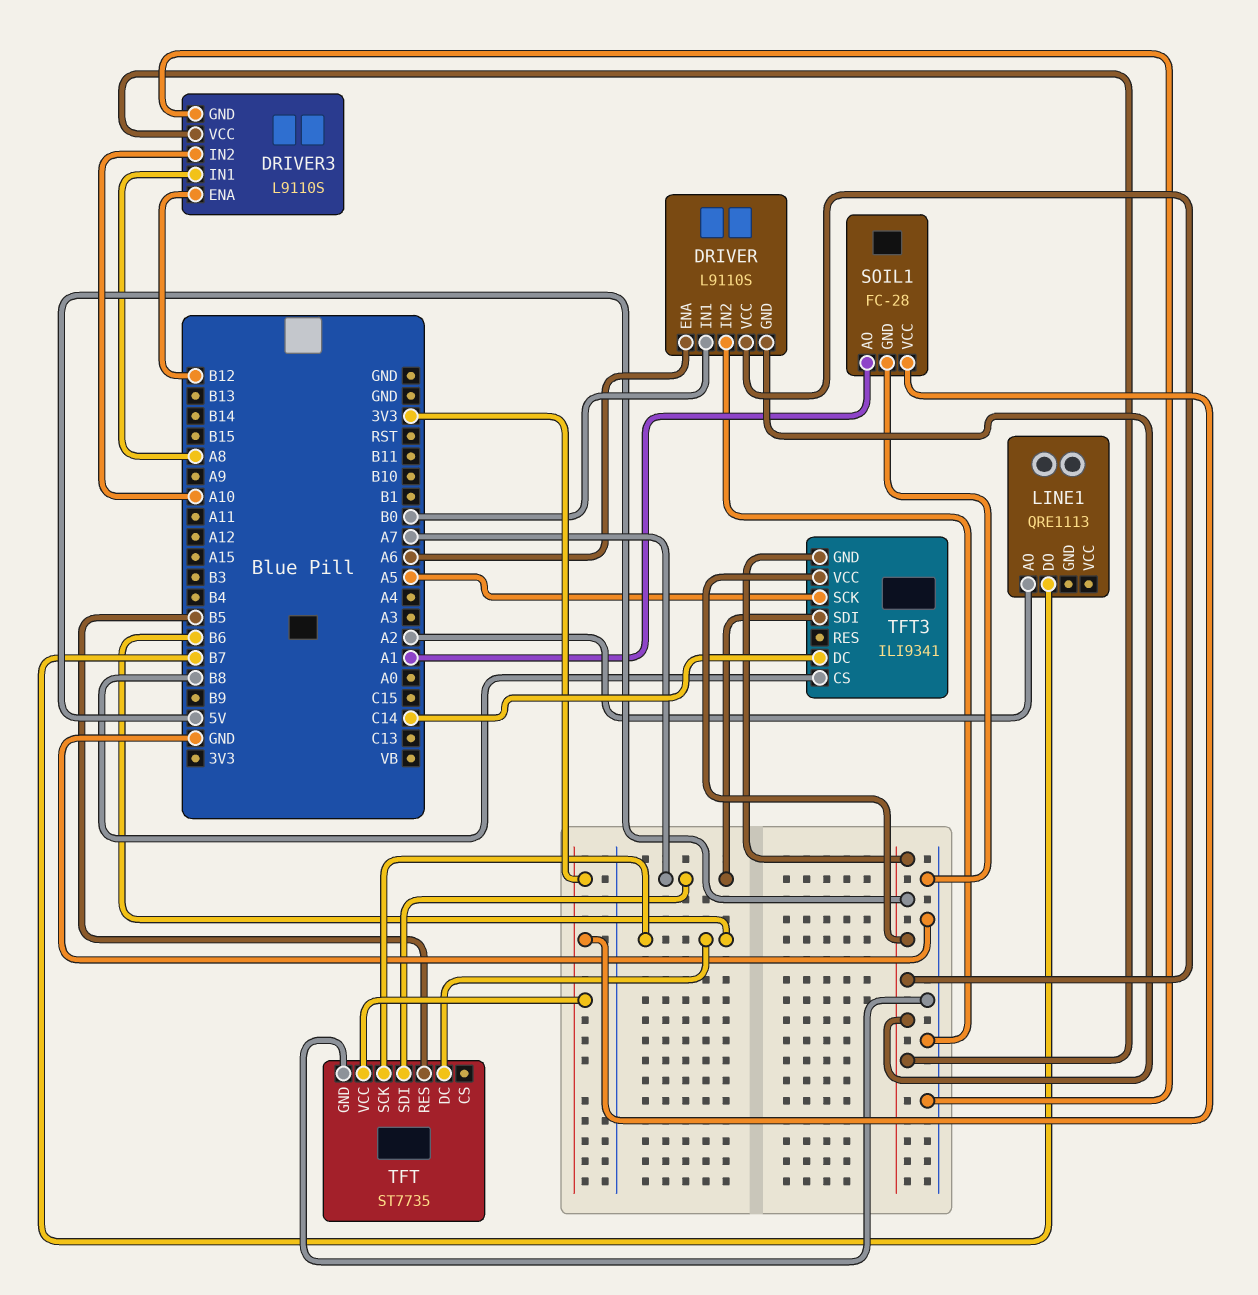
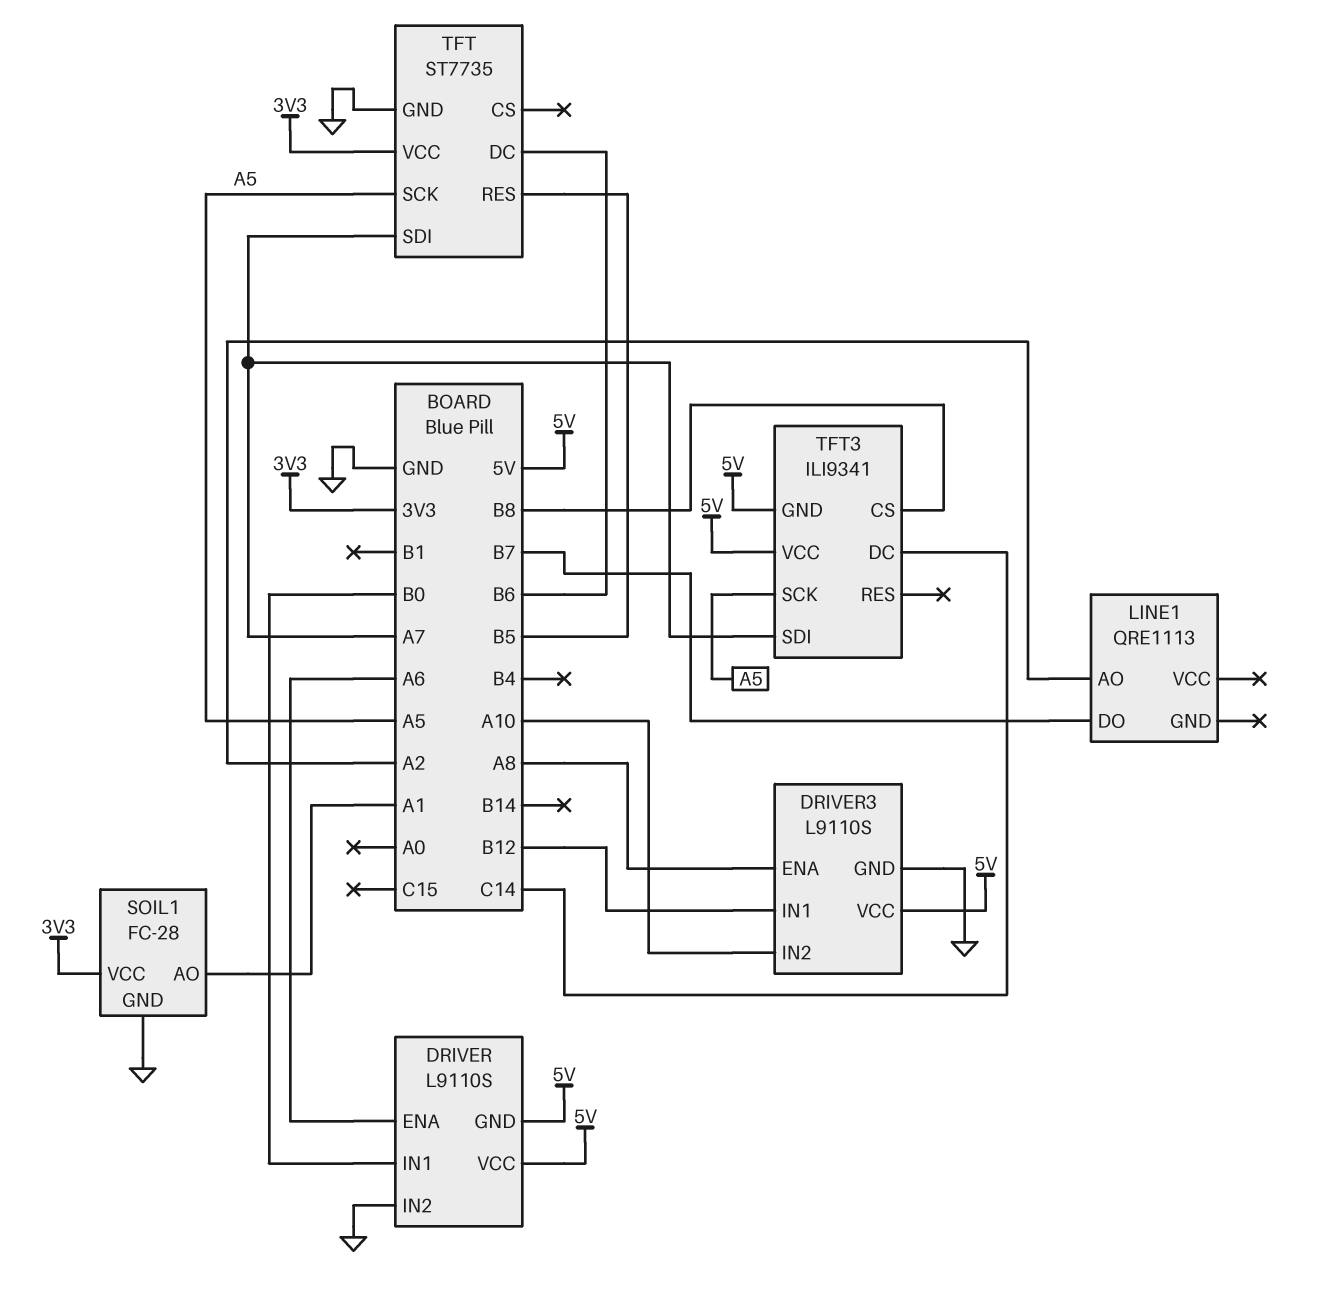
DRIVER3 pin ENA: B12 -> A8
DRIVER3 pin IN1: A8 -> B12
TFT pin SCK: B6 -> A5

